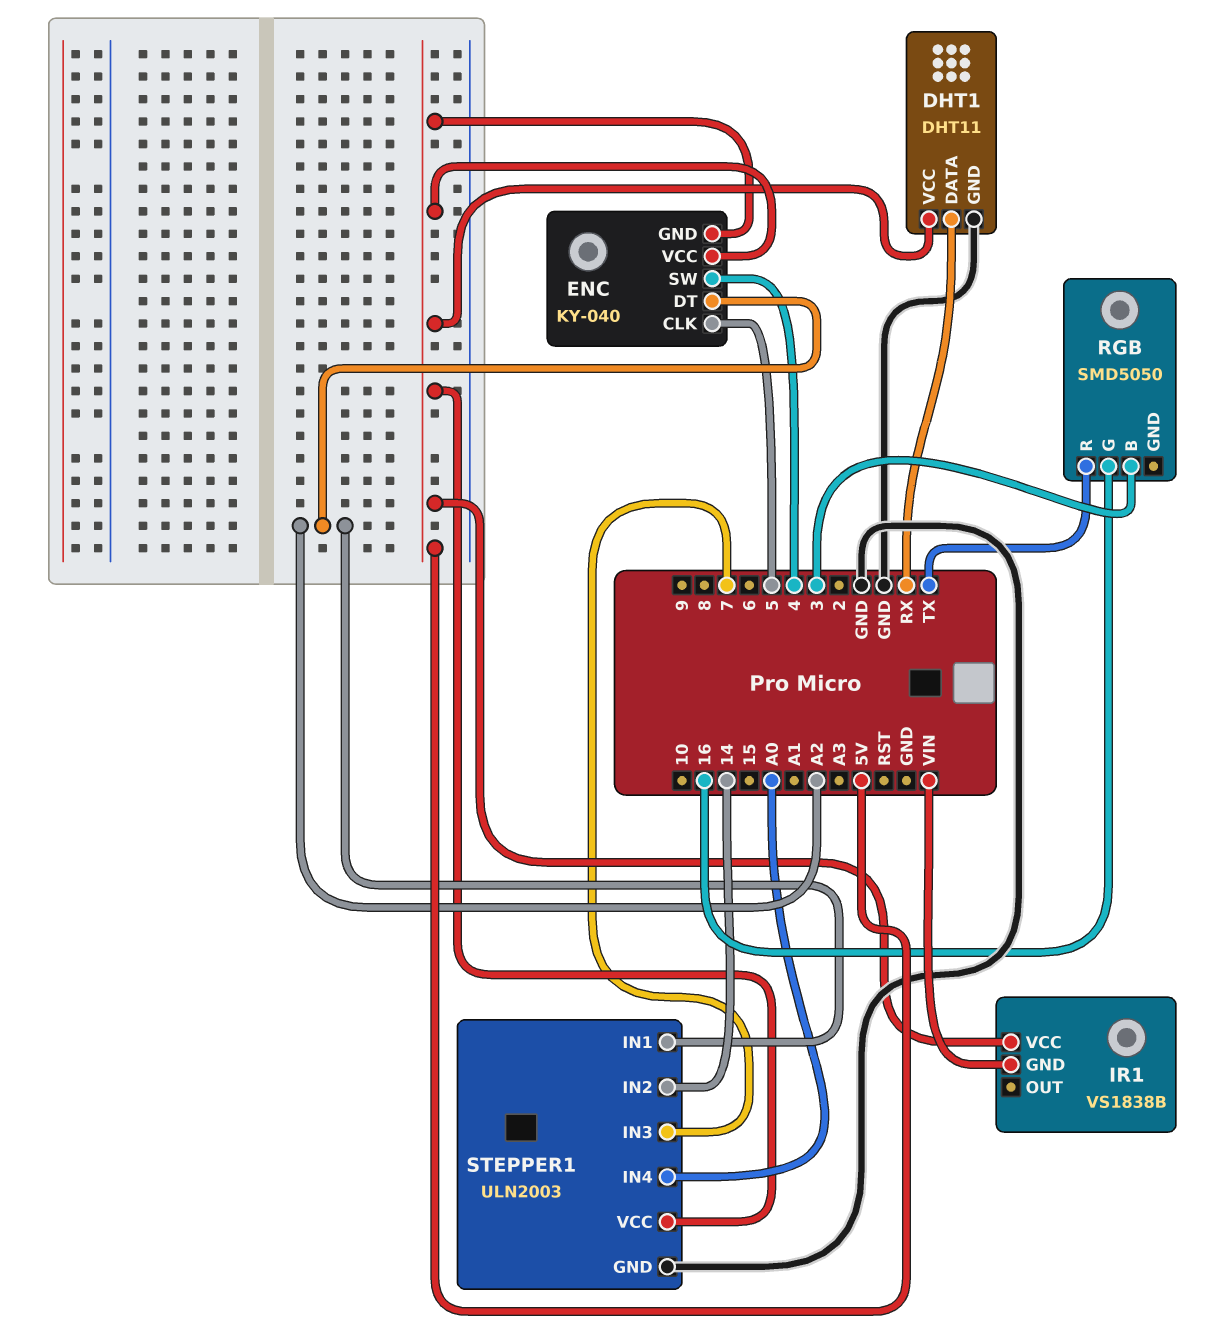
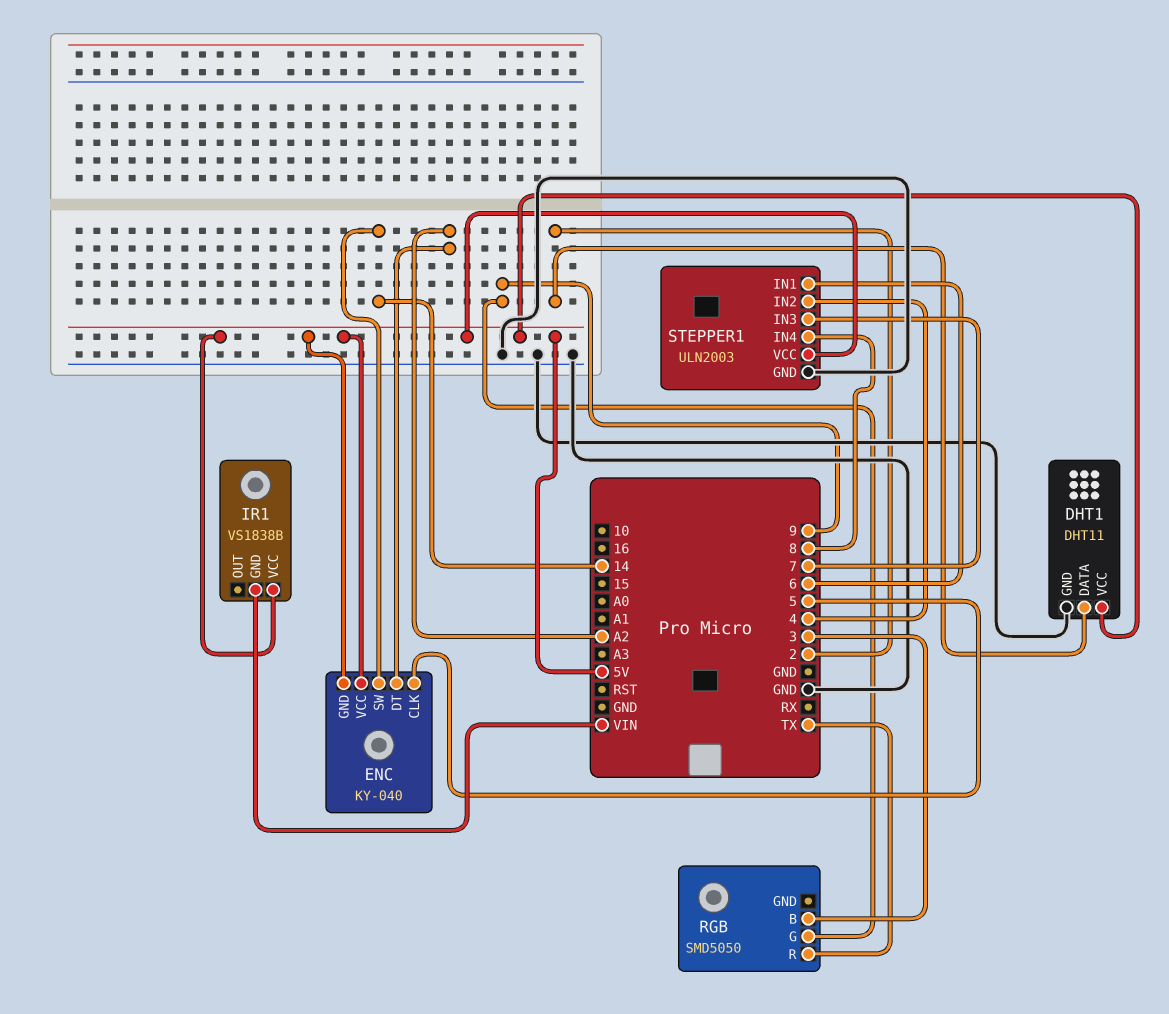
DHT1 pin DATA: RX -> 2
ENC pin SW: 4 -> 14
RGB pin G: 16 -> 9
STEPPER1 pin IN1: A2 -> 6
STEPPER1 pin IN2: 14 -> 4
STEPPER1 pin IN4: A0 -> 8

